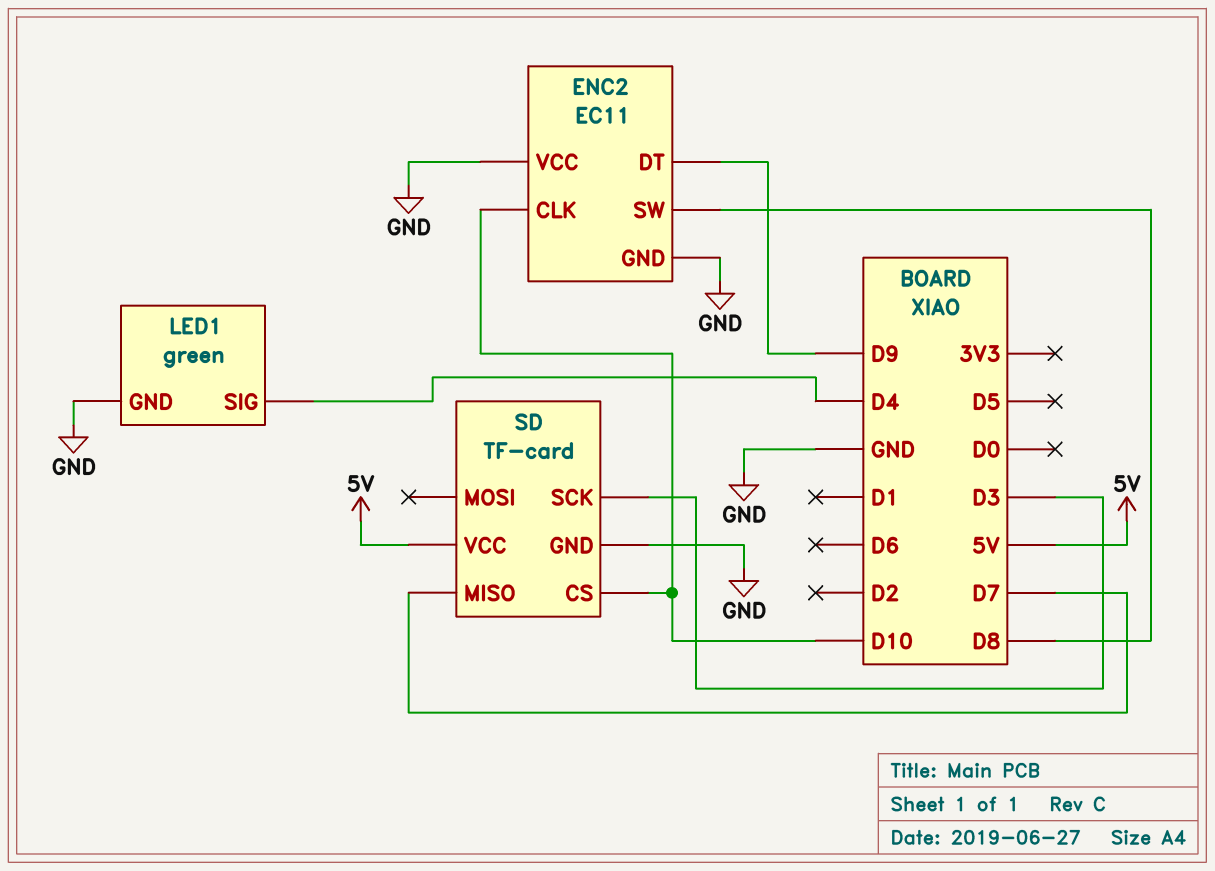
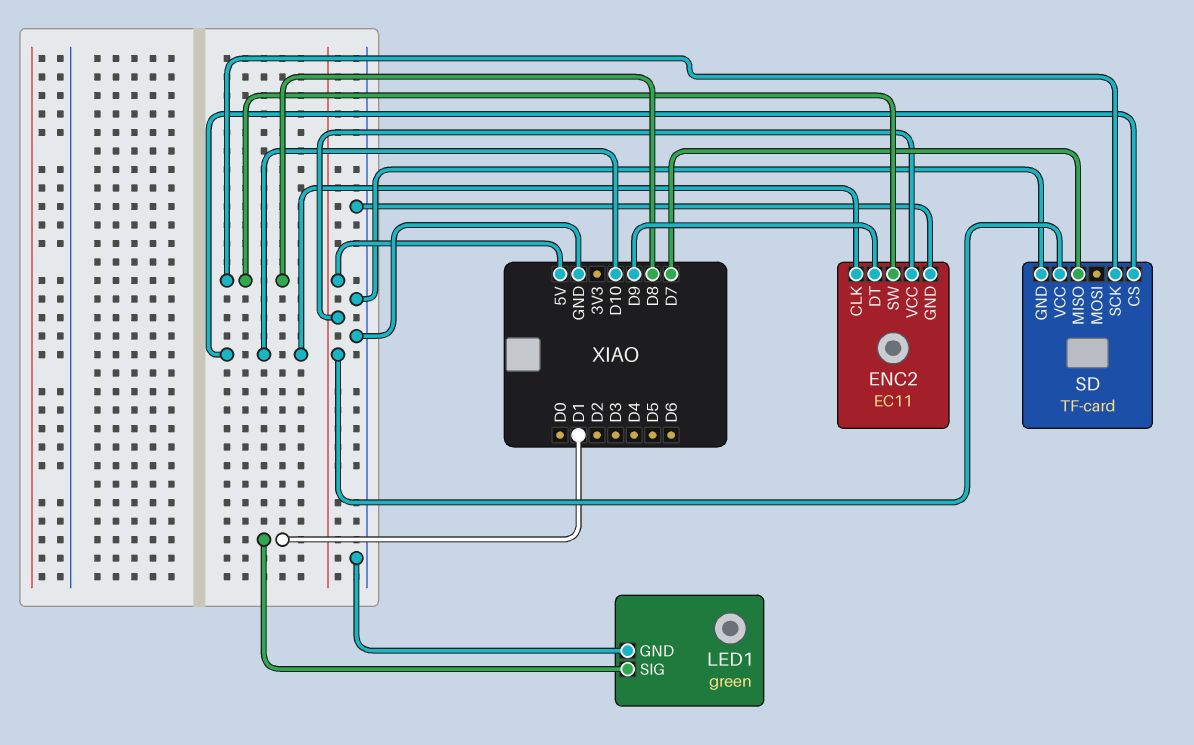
ENC2 pin VCC: GND -> 5V
LED1 pin SIG: D4 -> D1
SD pin SCK: D3 -> D8

